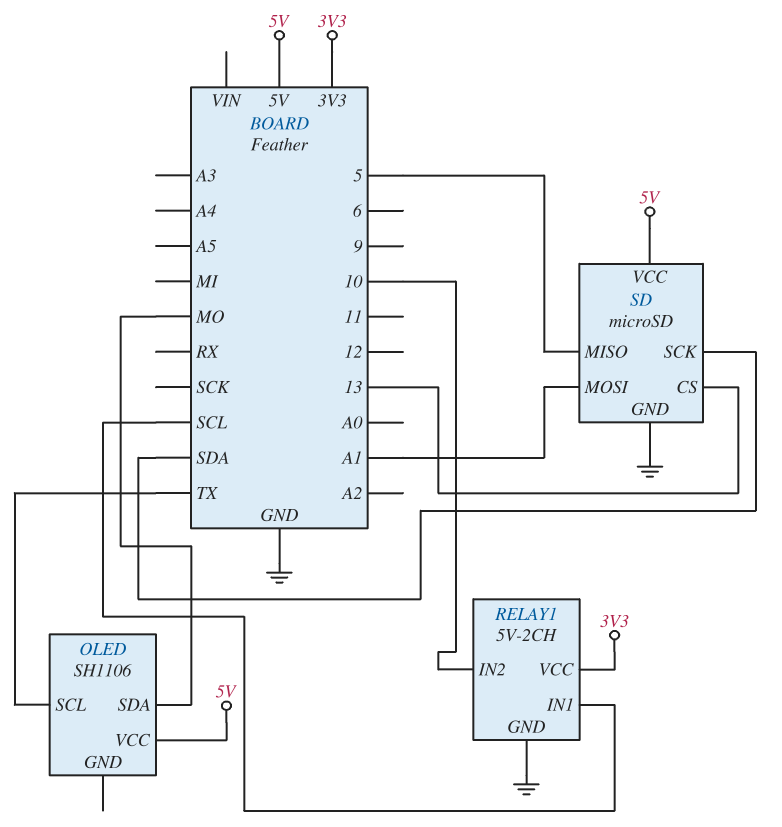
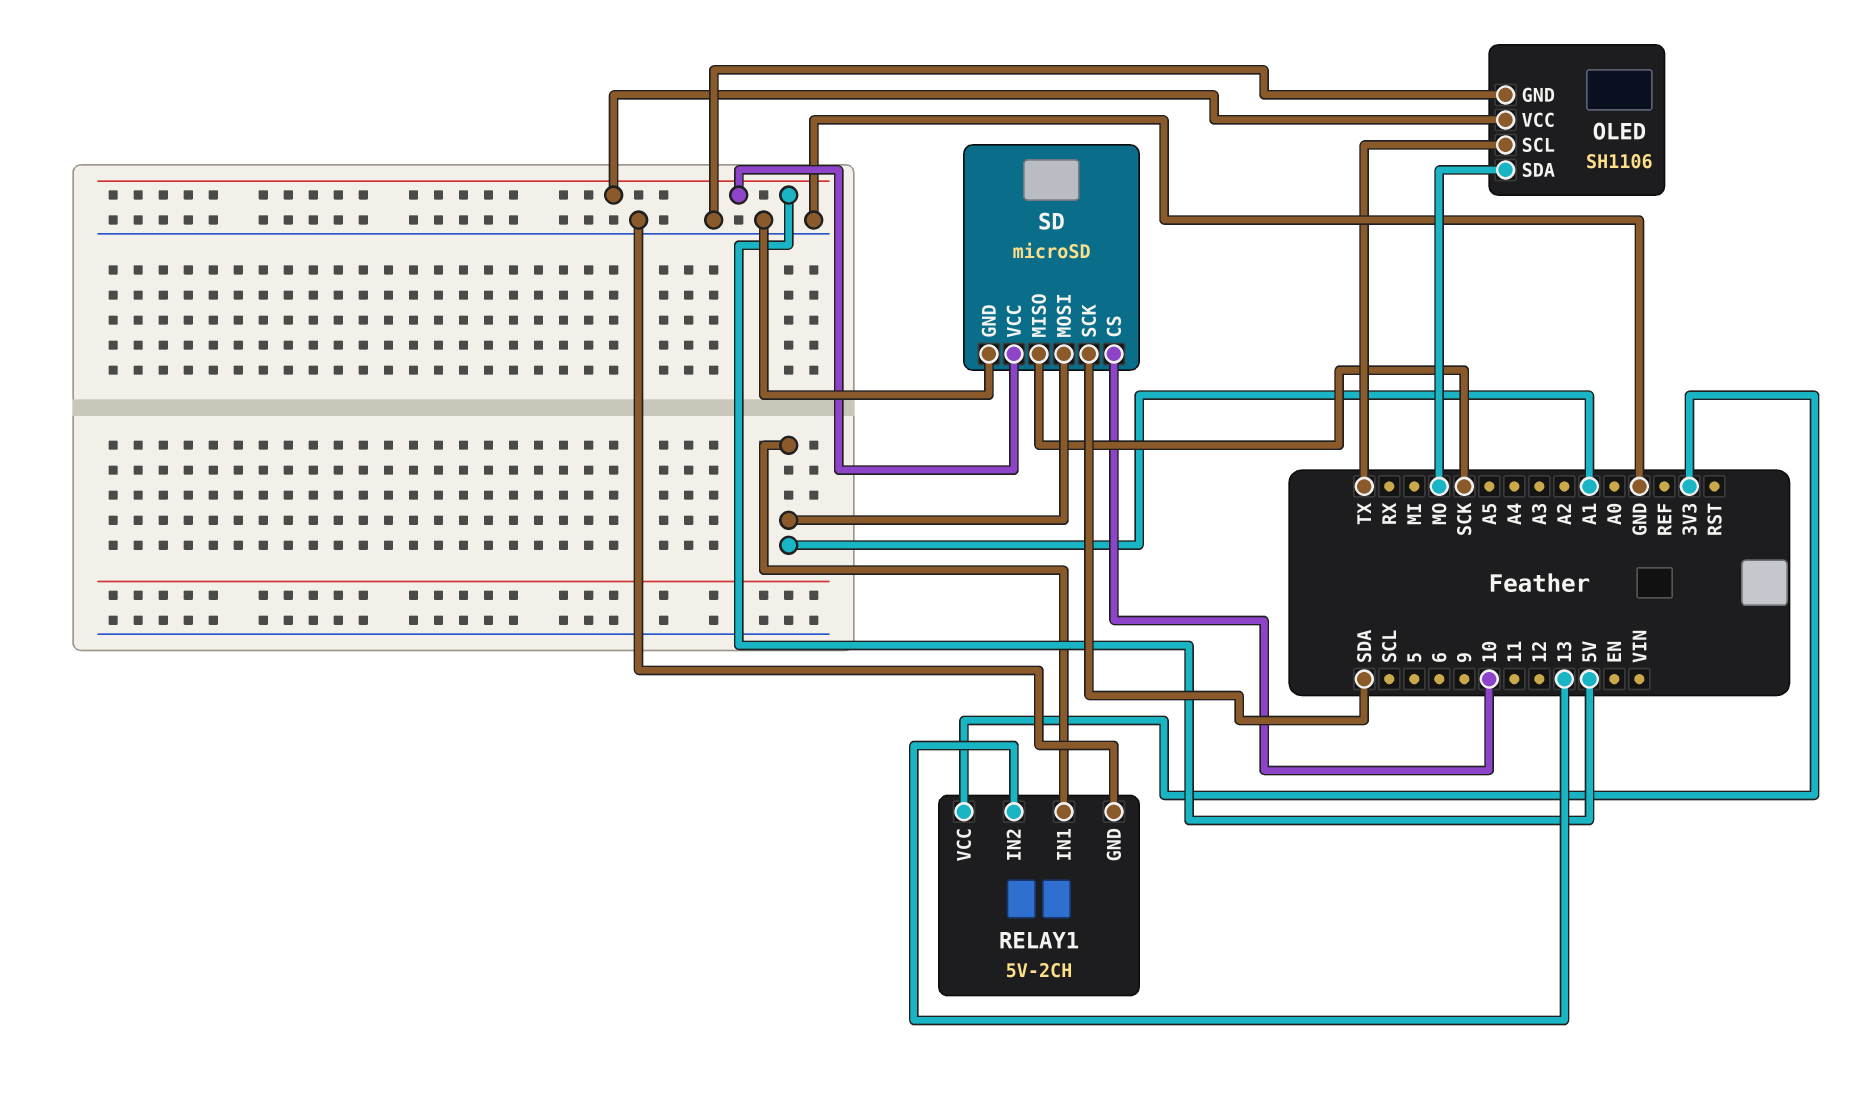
OLED pin GND: none -> GND
RELAY1 pin IN1: SCL -> A1
RELAY1 pin IN2: 10 -> 13
SD pin CS: 13 -> 10
SD pin MISO: 5 -> SCK

